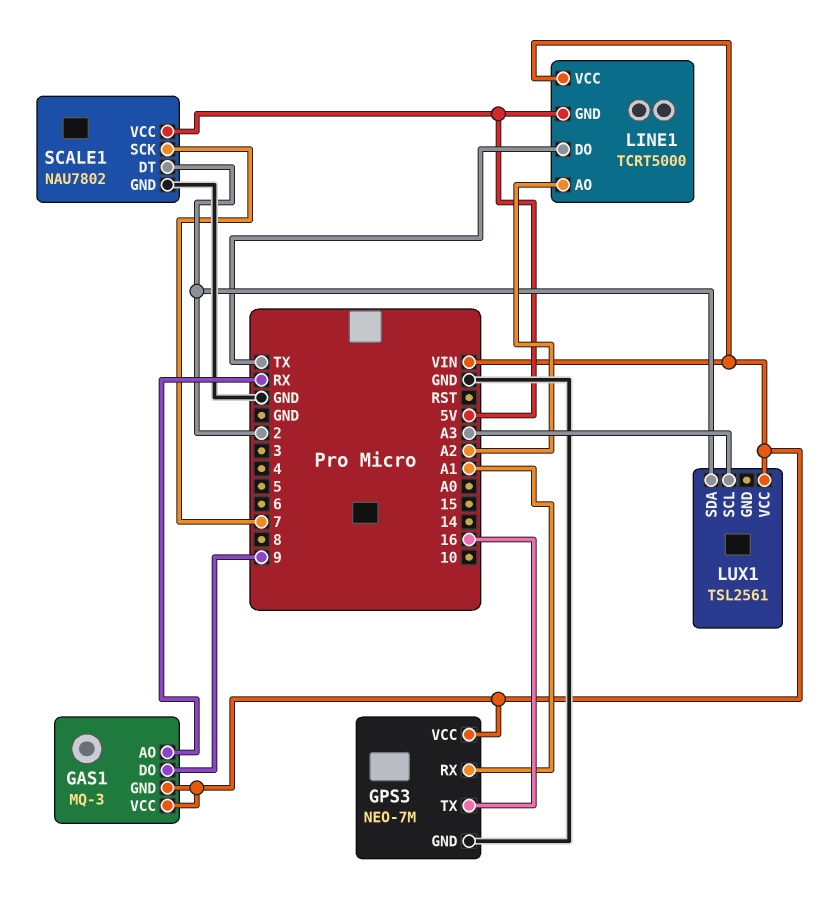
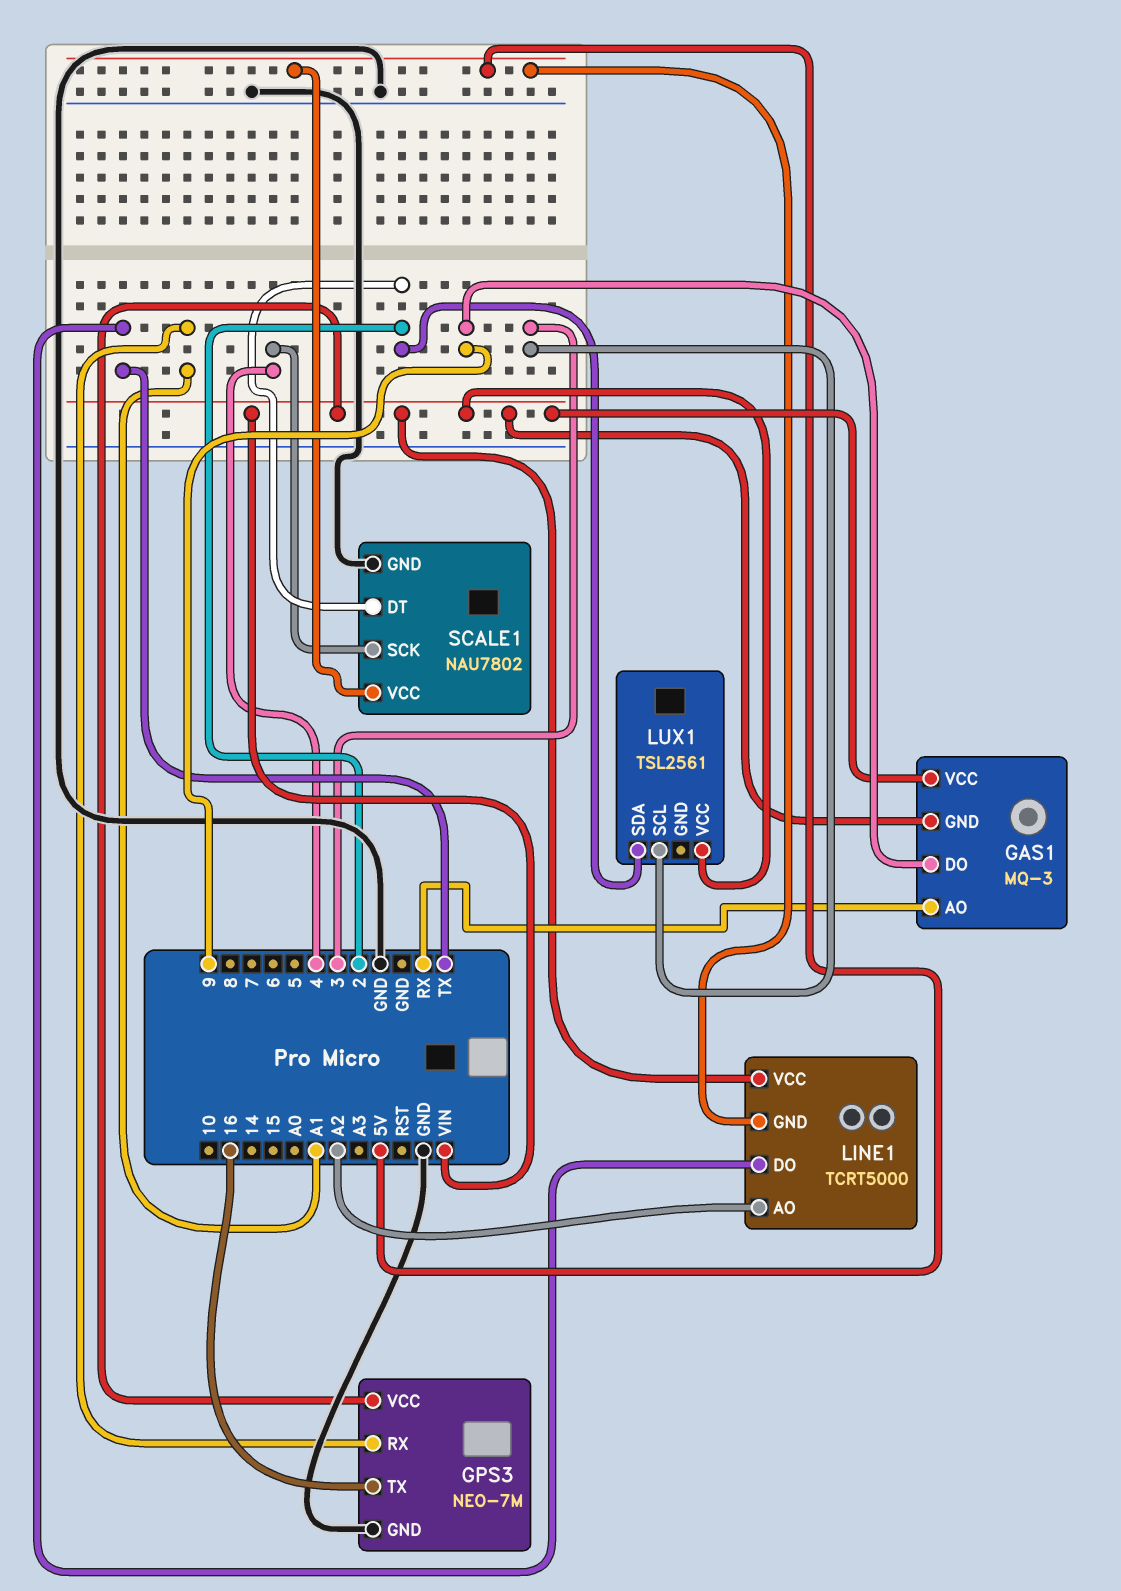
LUX1 pin SCL: A3 -> 3
SCALE1 pin SCK: 7 -> 4

